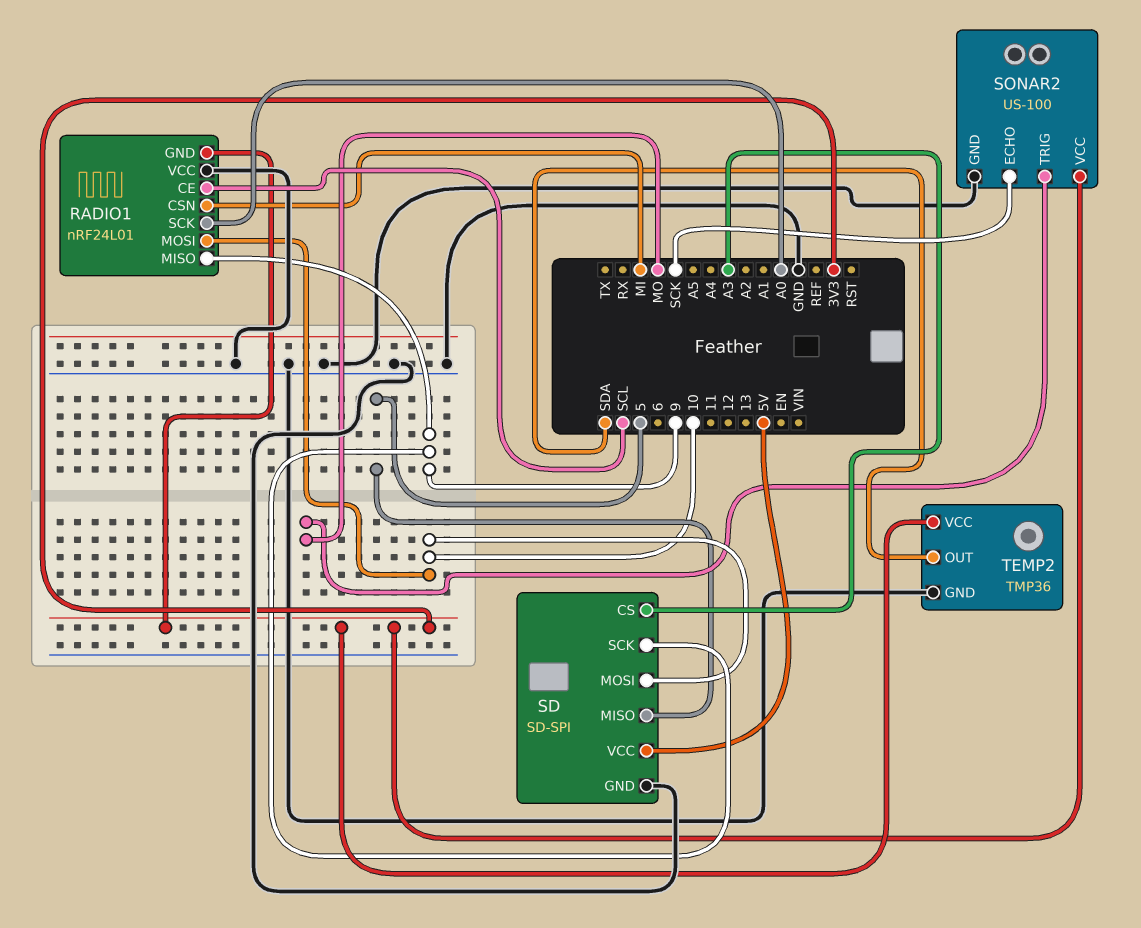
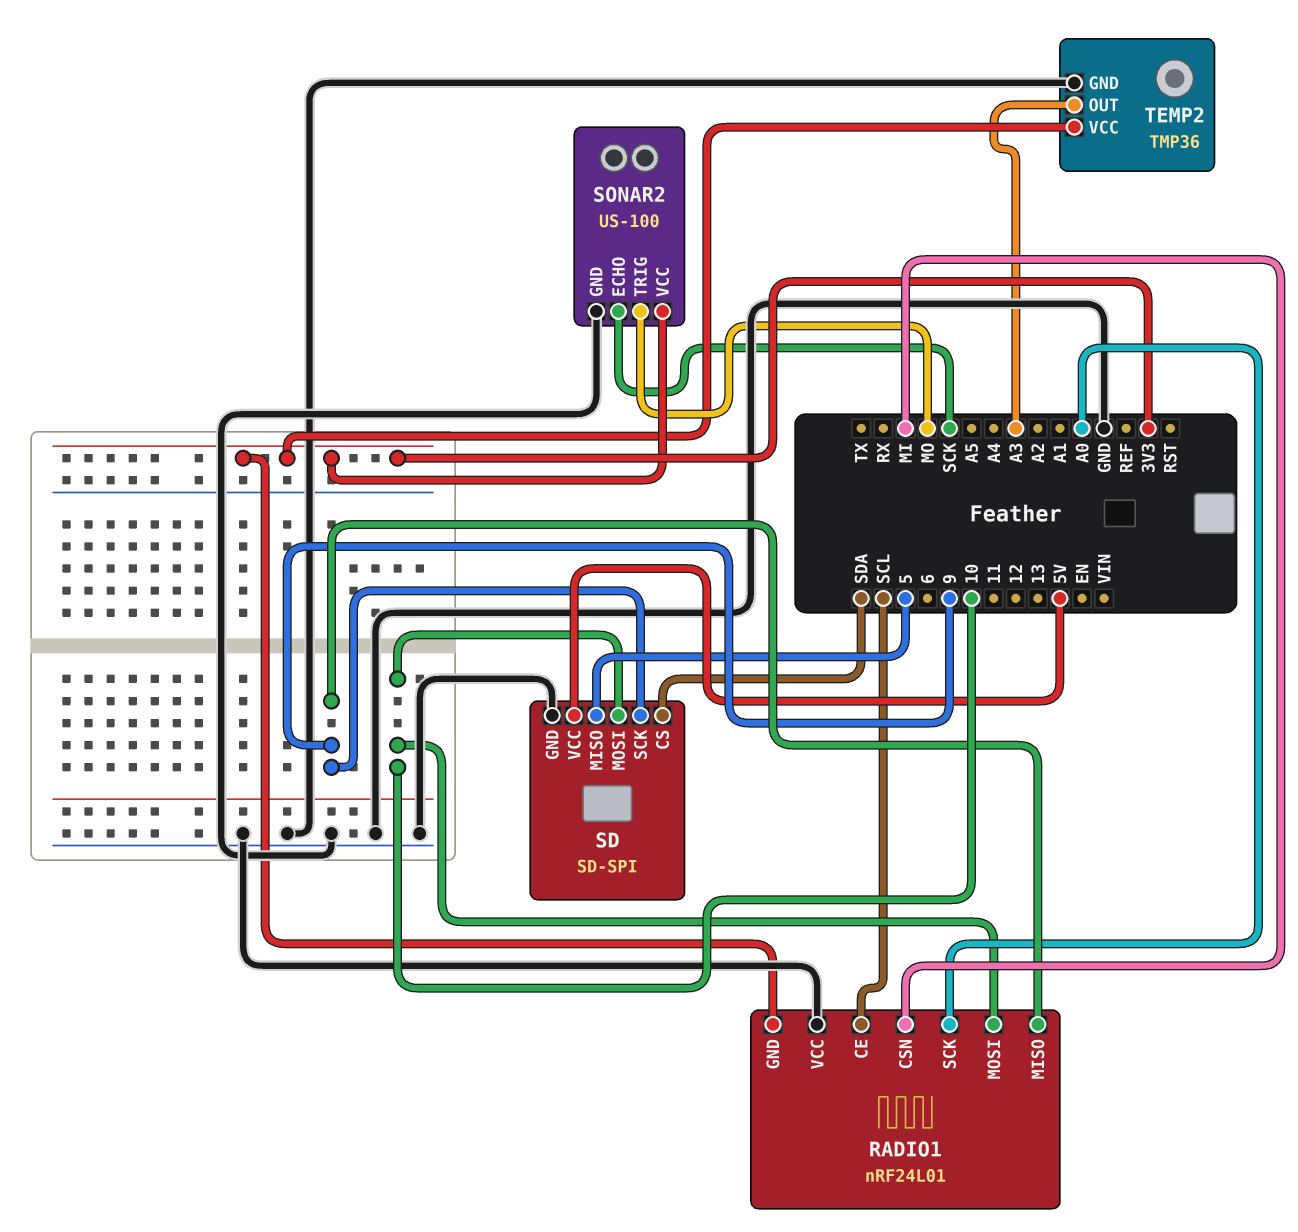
SD pin CS: A3 -> SDA
TEMP2 pin OUT: SDA -> A3

